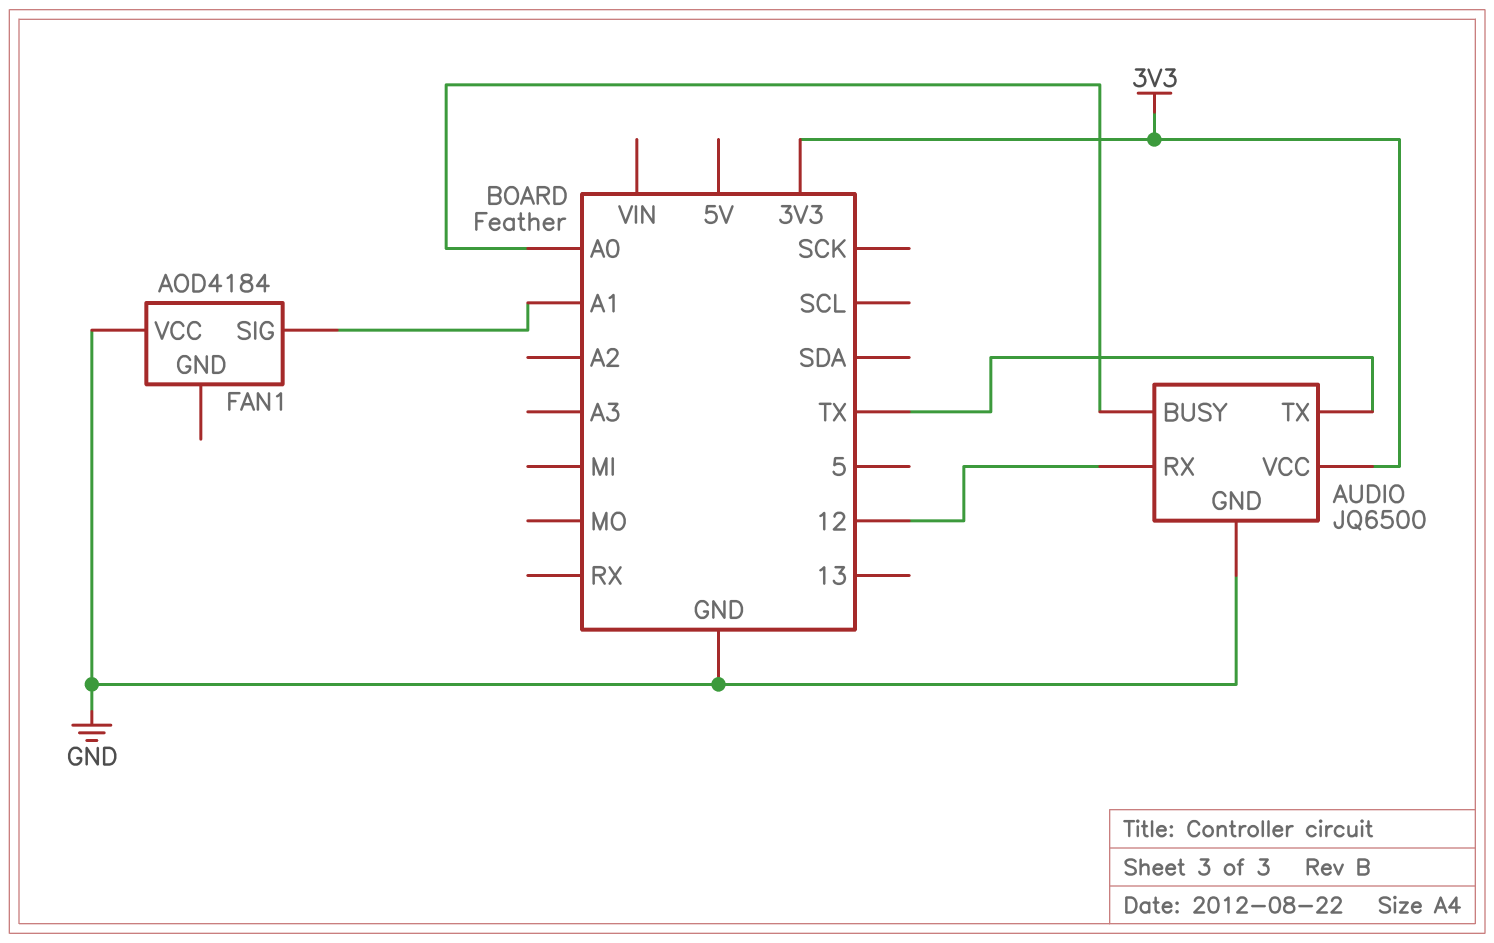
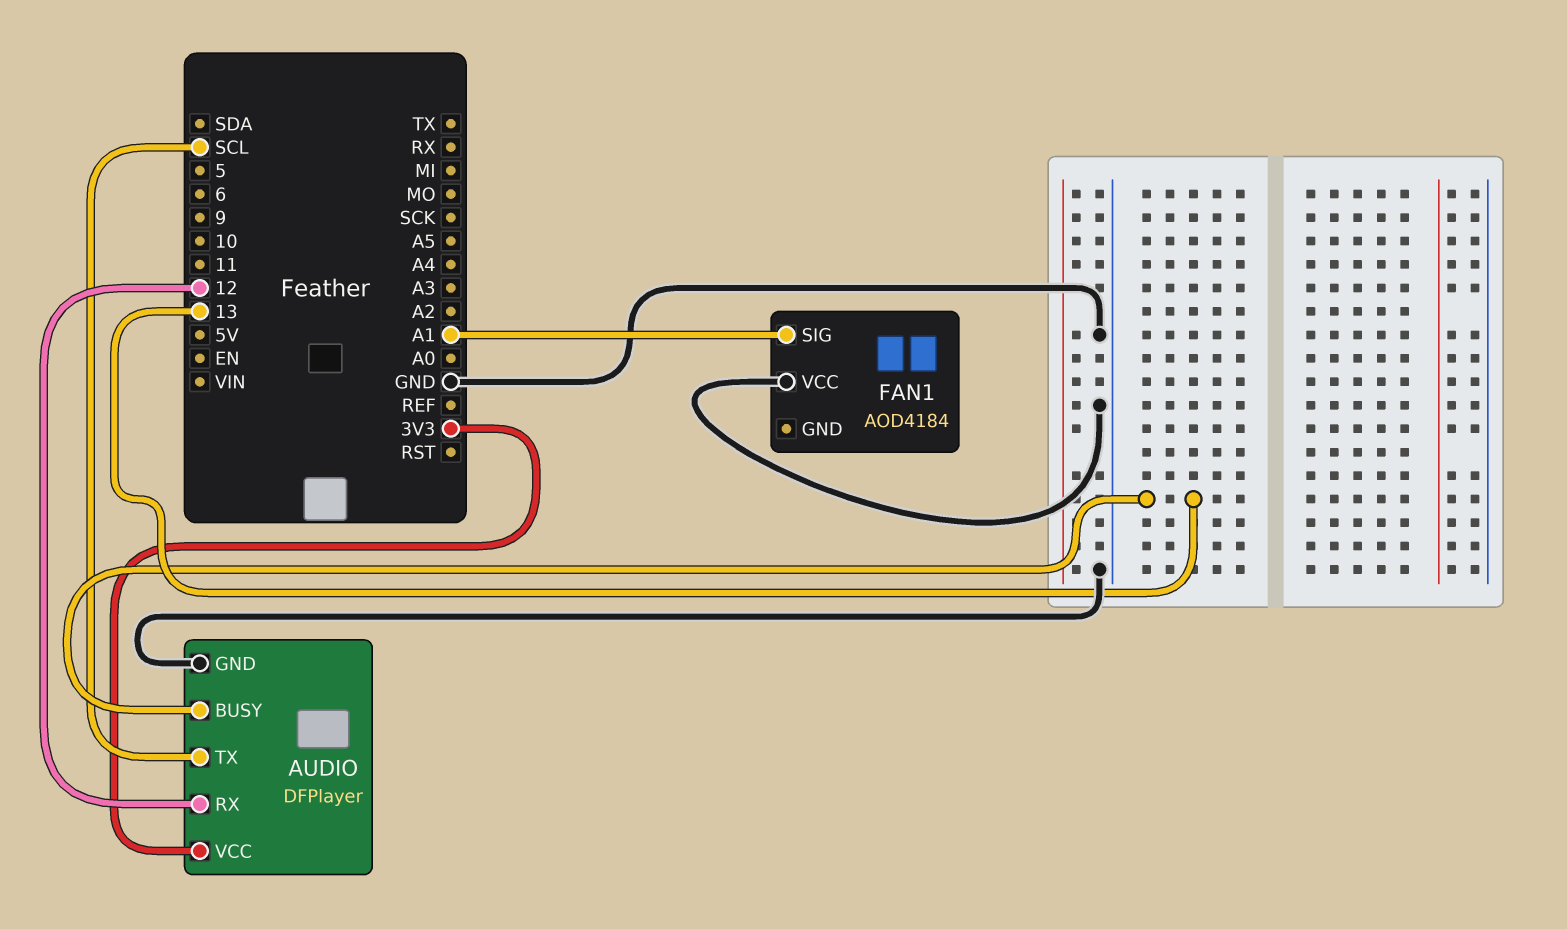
AUDIO: JQ6500 -> DFPlayer
AUDIO pin BUSY: A0 -> 13
AUDIO pin TX: TX -> SCL

